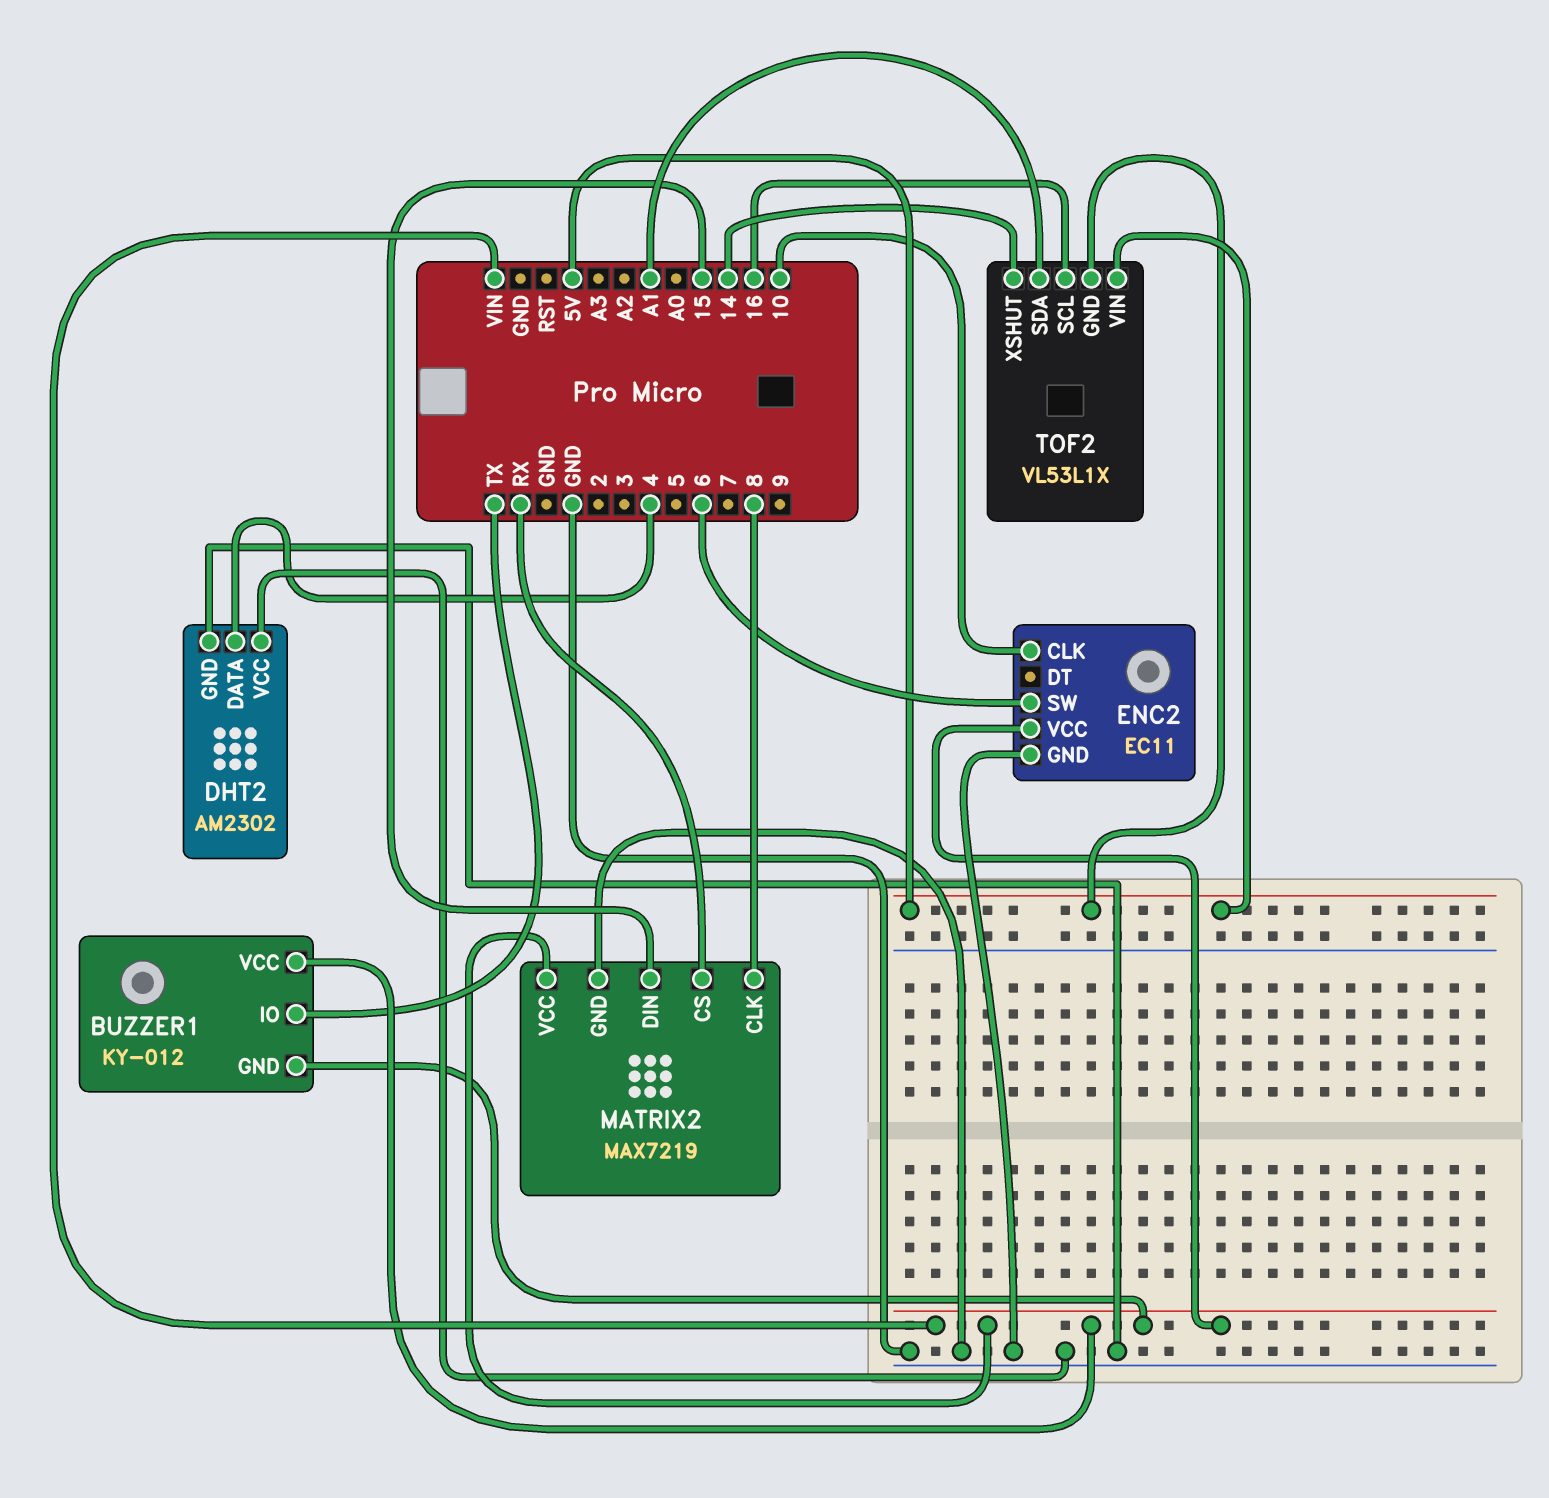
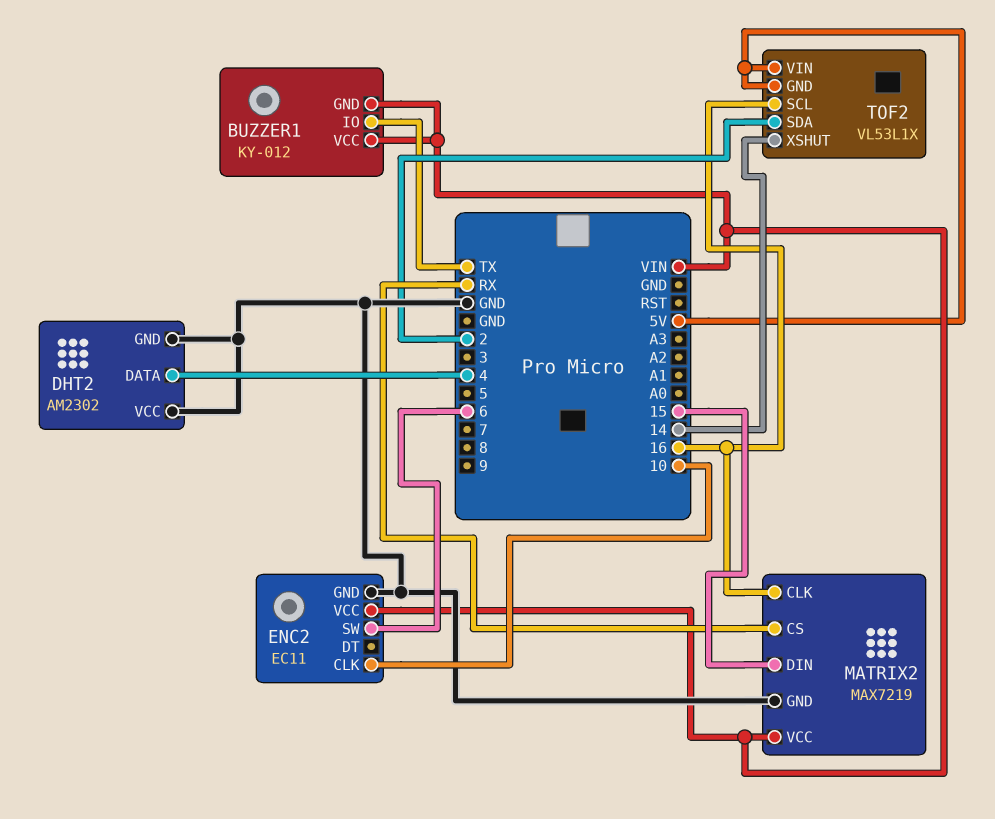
MATRIX2 pin CLK: 8 -> 16
TOF2 pin SDA: A1 -> 2

